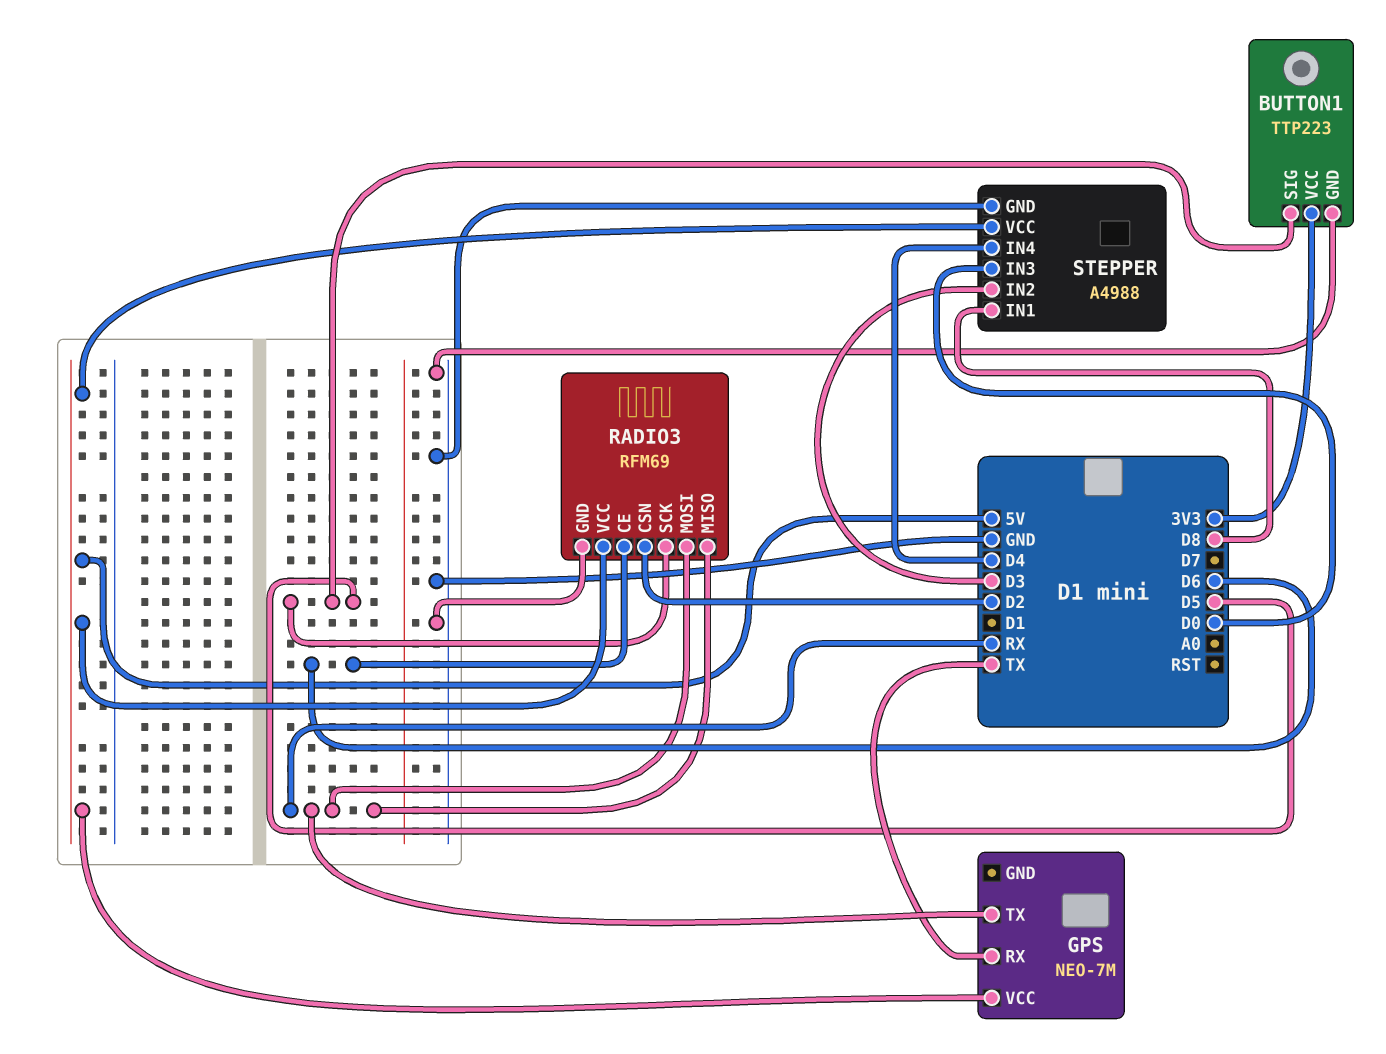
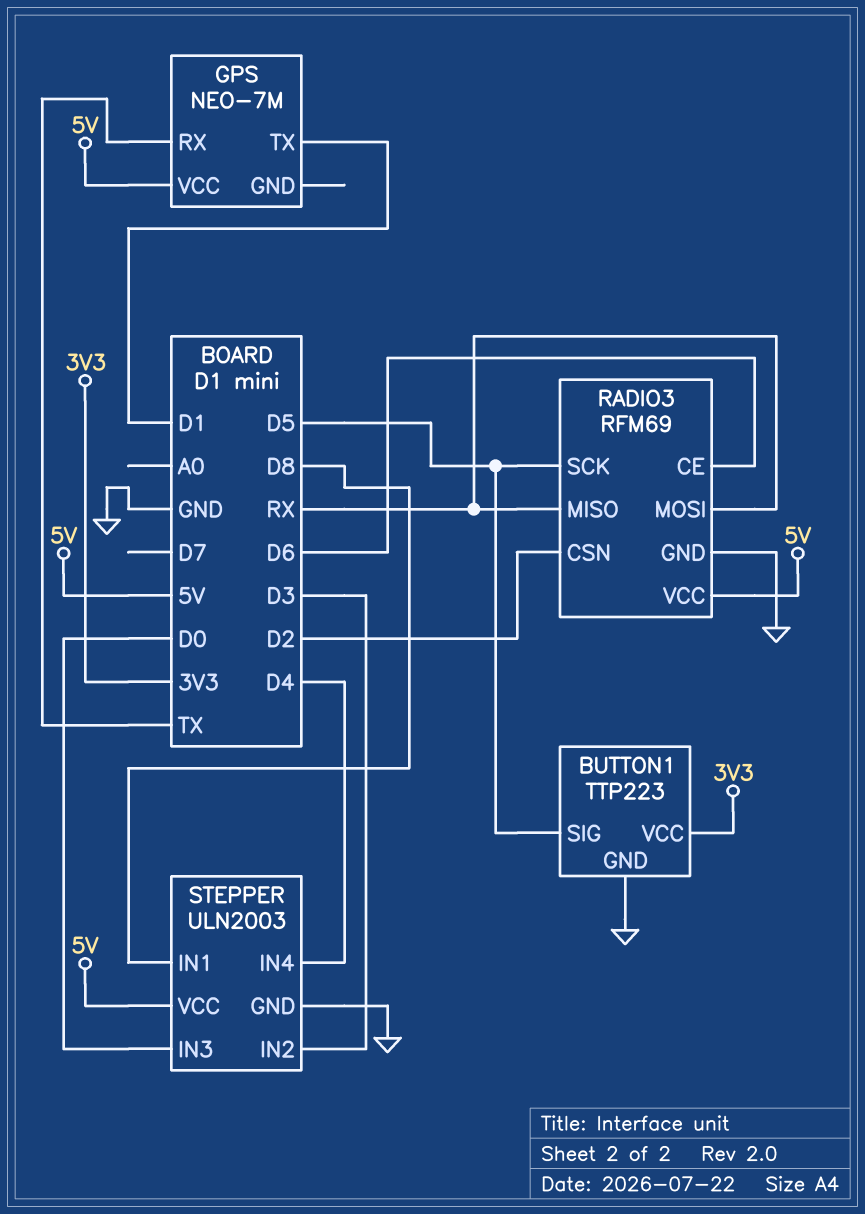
GPS pin TX: RX -> D1
STEPPER: A4988 -> ULN2003

